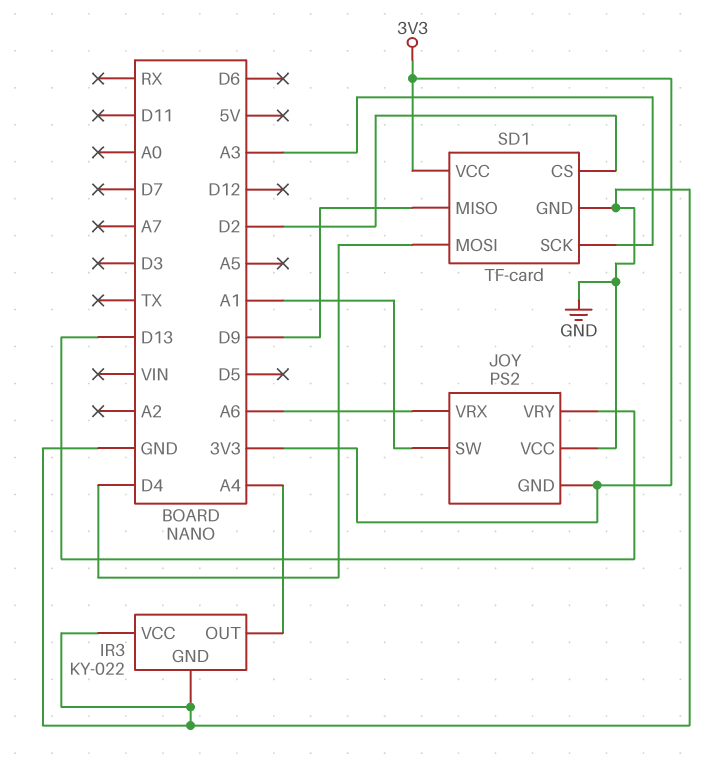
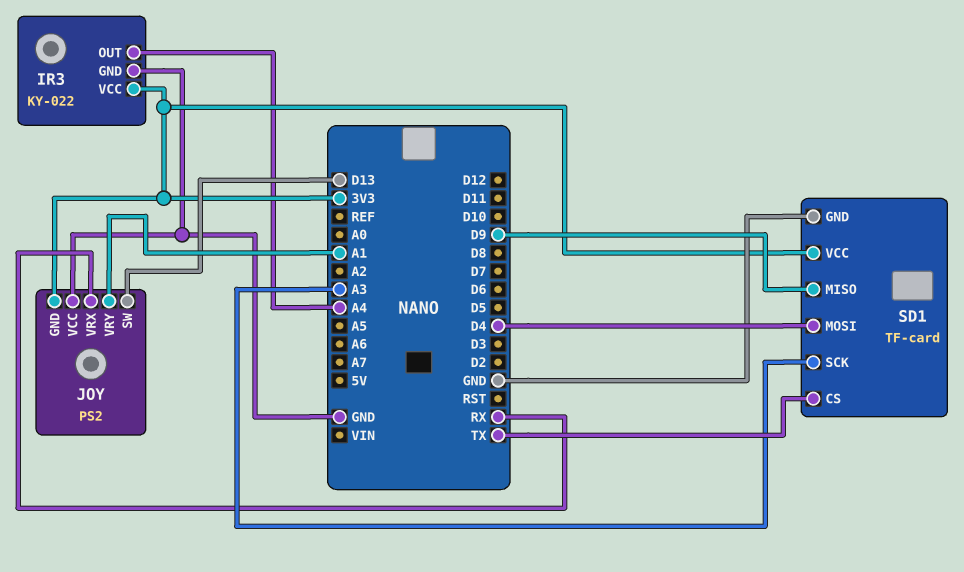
IR3 pin VCC: GND -> 3V3
JOY pin SW: A1 -> D13
JOY pin VRX: A6 -> RX
JOY pin VRY: D13 -> A1
SD1 pin CS: D2 -> TX

